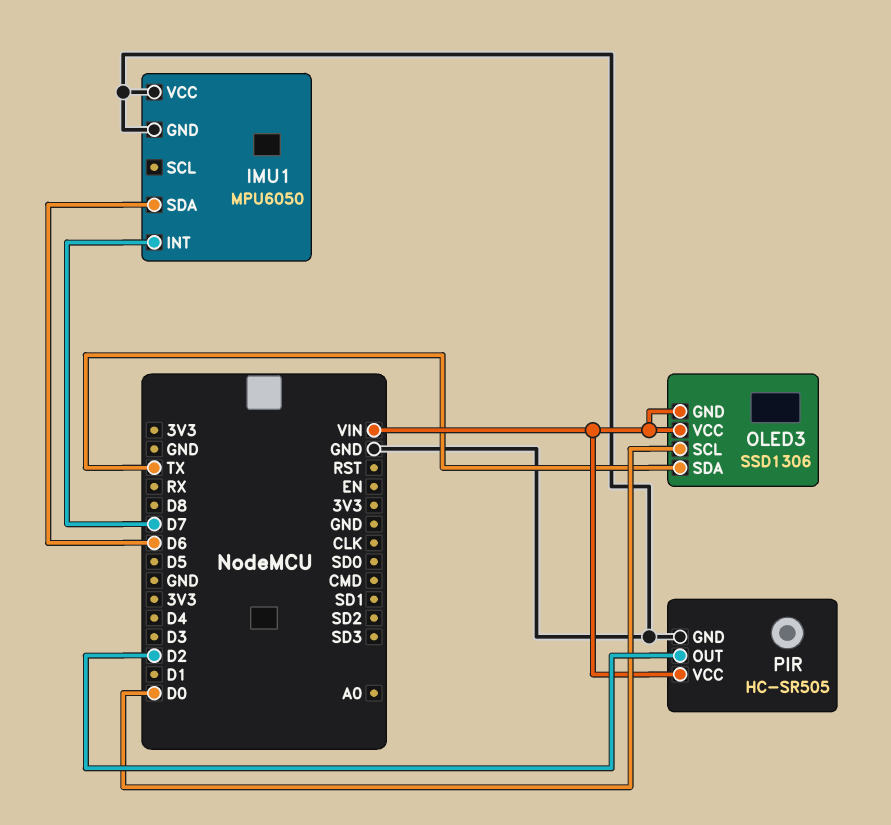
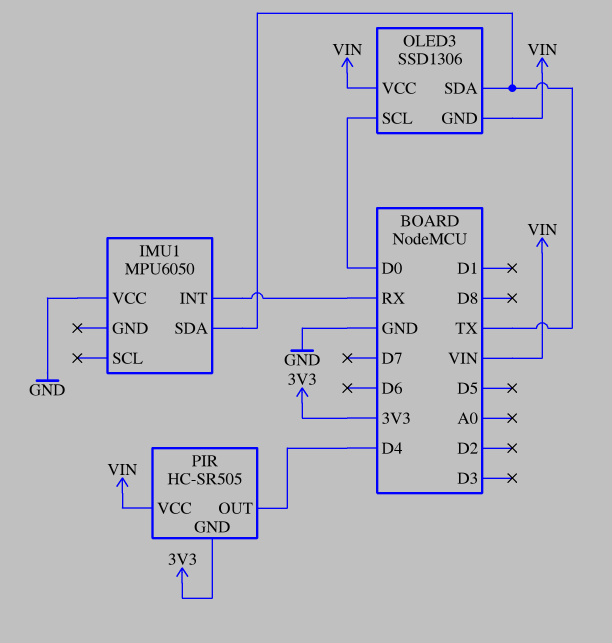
IMU1 pin GND: GND -> none
IMU1 pin INT: D7 -> RX
IMU1 pin SDA: D6 -> TX
PIR pin GND: GND -> 3V3
PIR pin OUT: D2 -> D4

